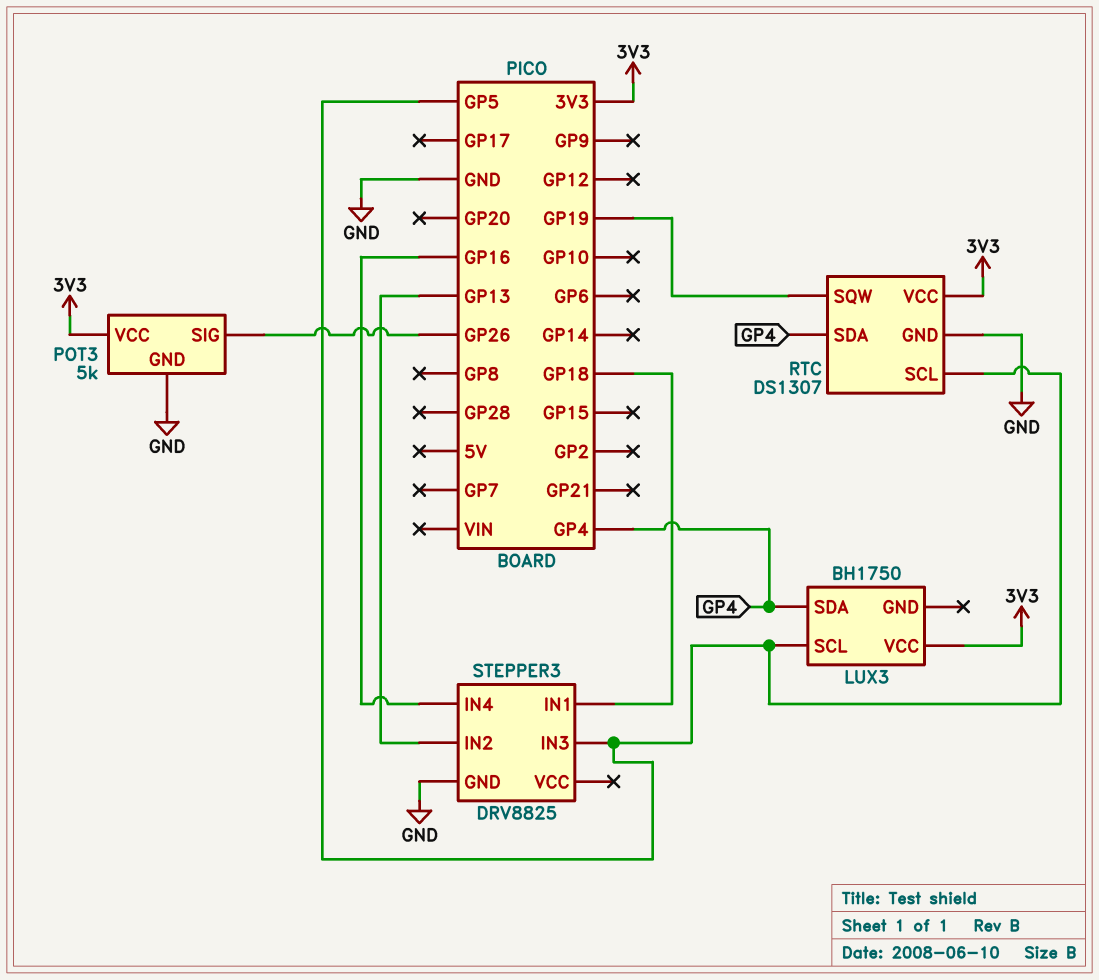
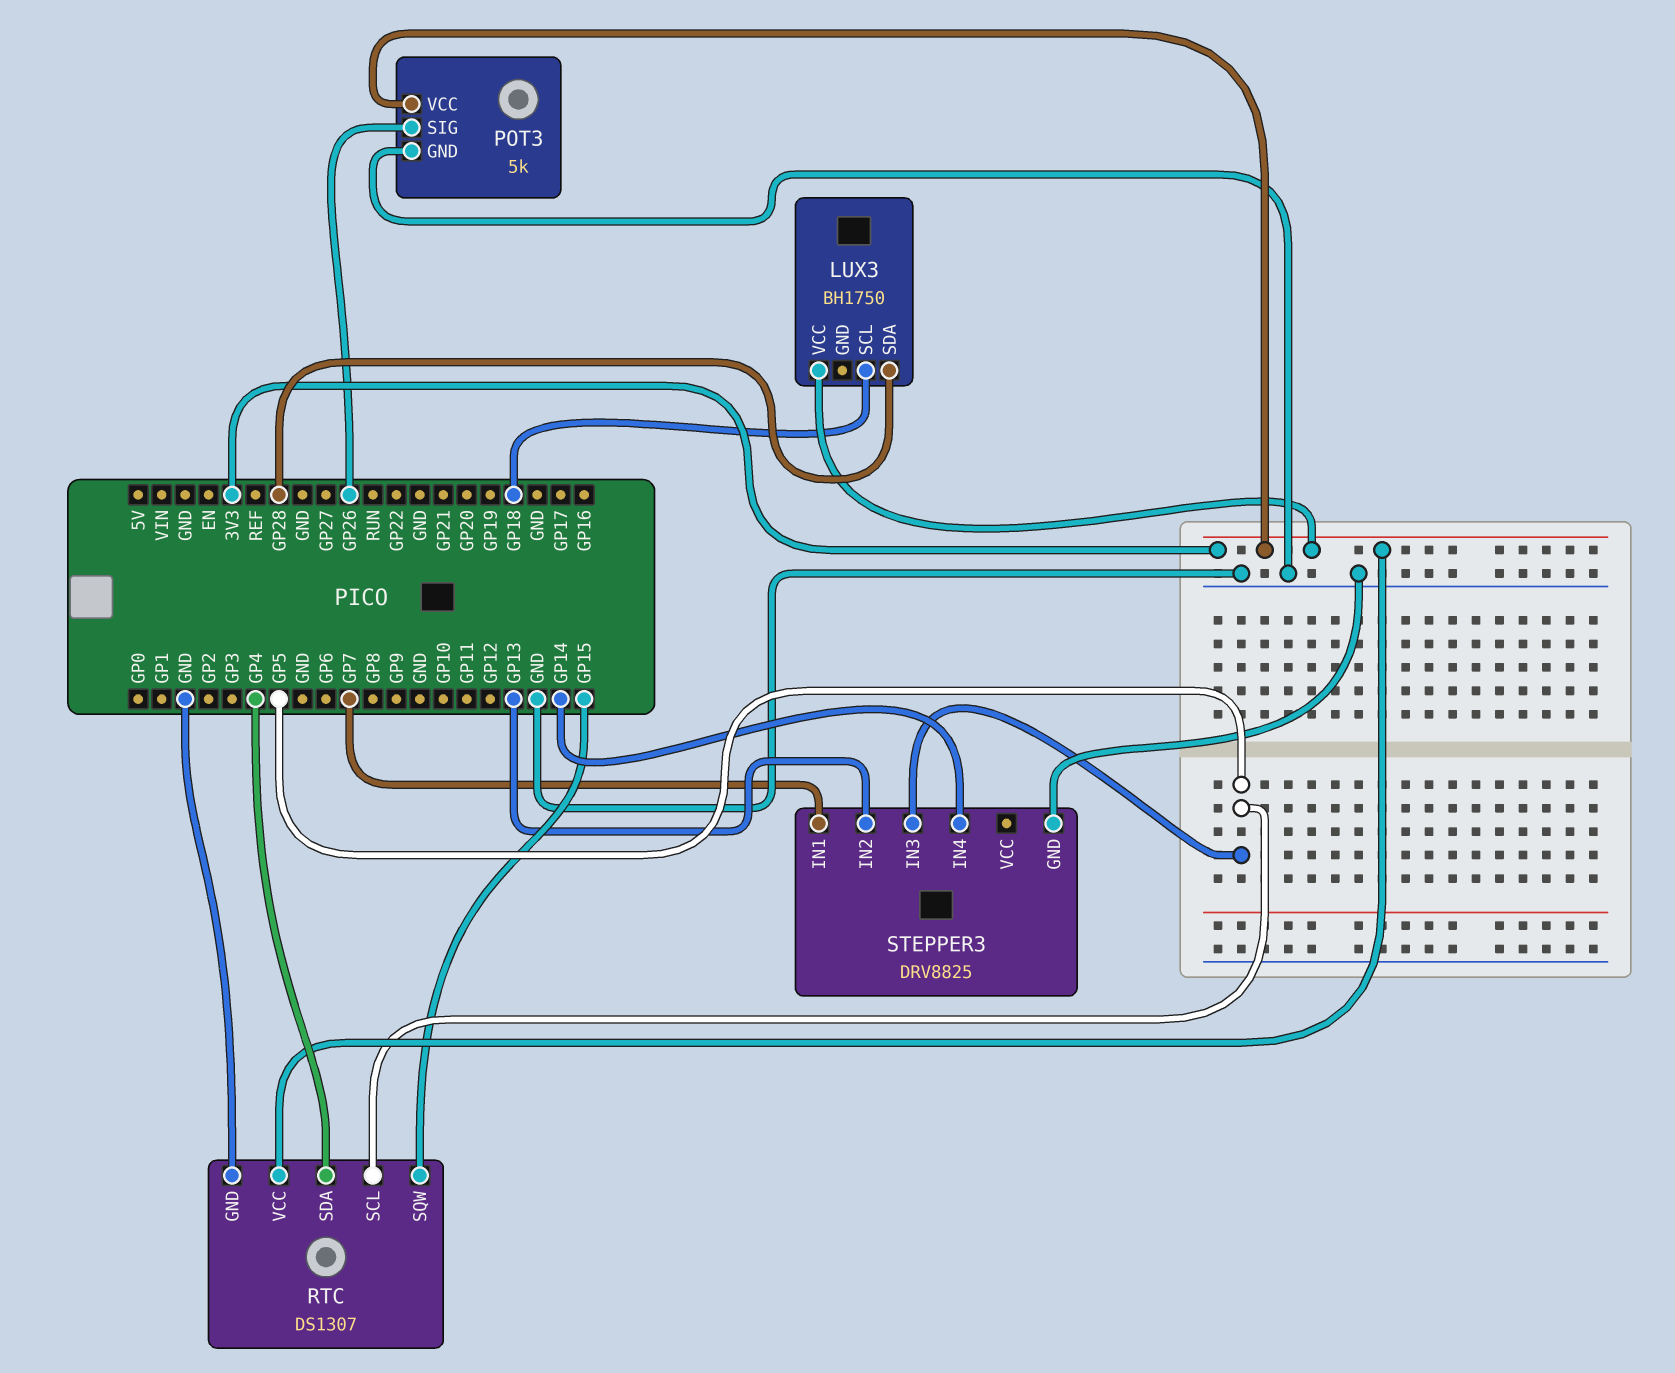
LUX3 pin SCL: GP5 -> GP18
LUX3 pin SDA: GP4 -> GP28
RTC pin SQW: GP19 -> GP15
STEPPER3 pin IN1: GP18 -> GP7
STEPPER3 pin IN4: GP16 -> GP14

